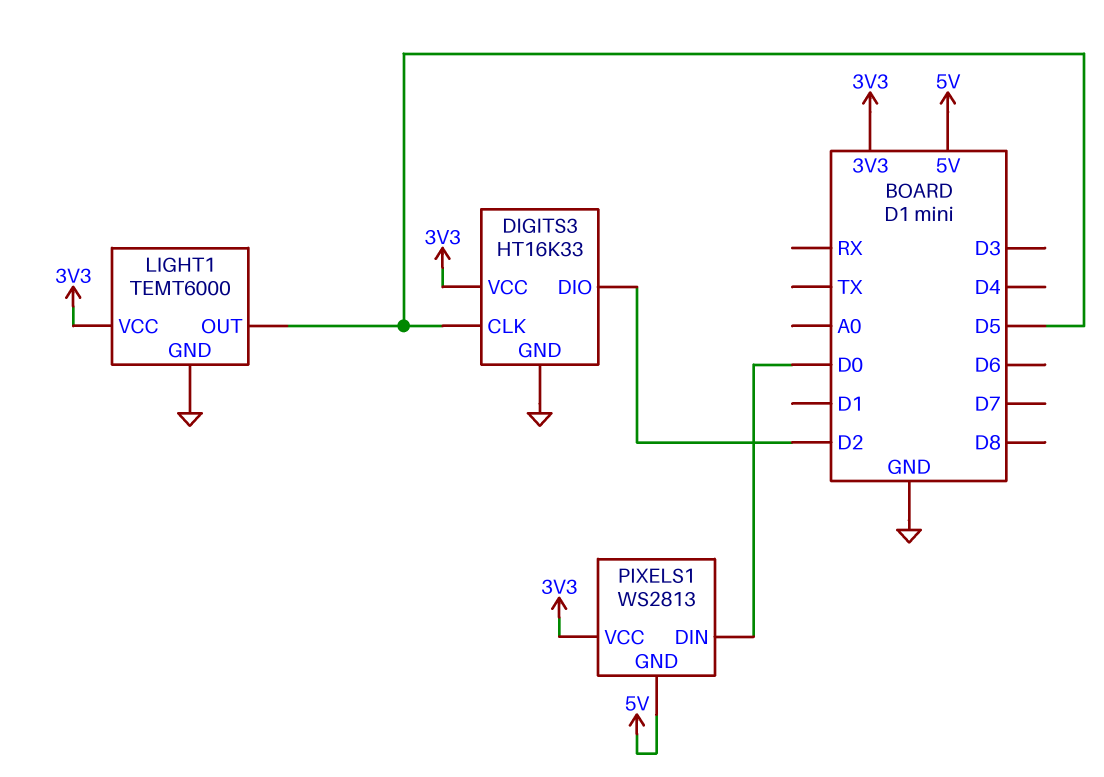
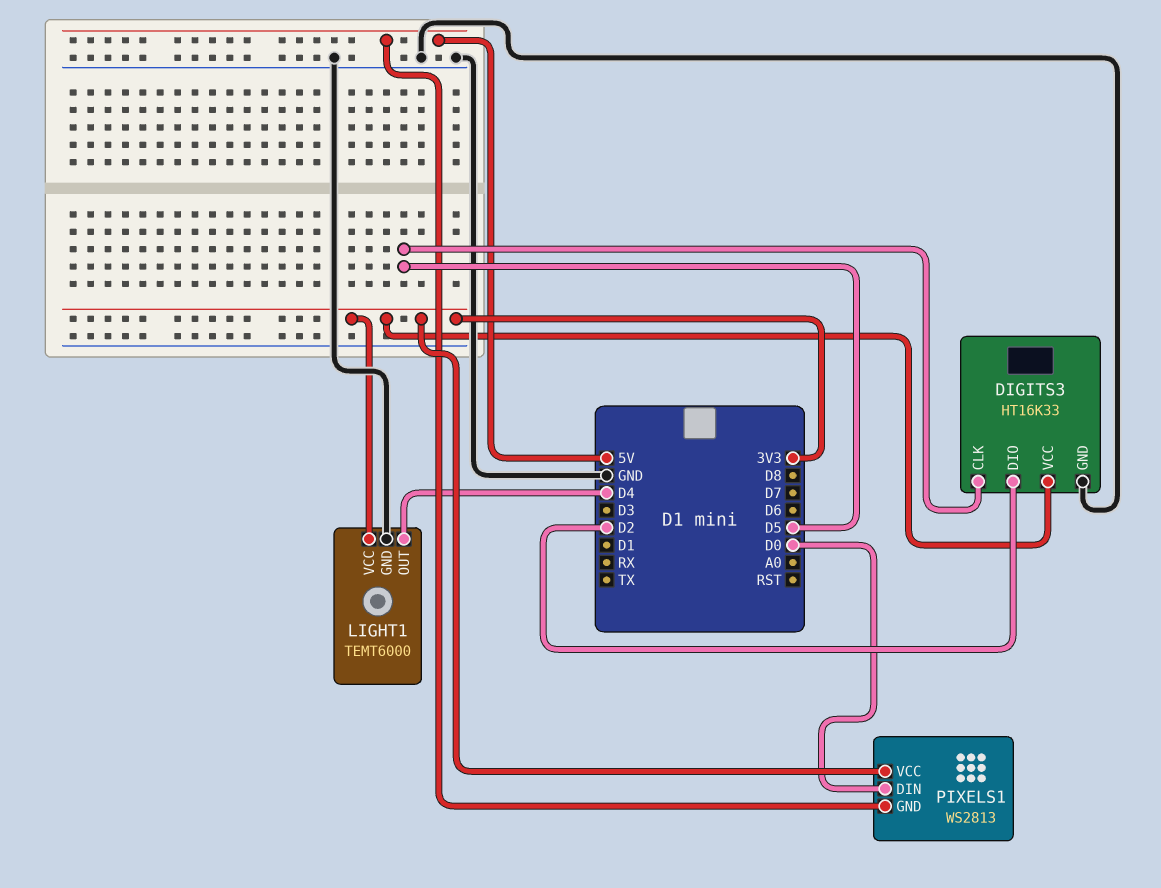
LIGHT1 pin OUT: D5 -> D4

